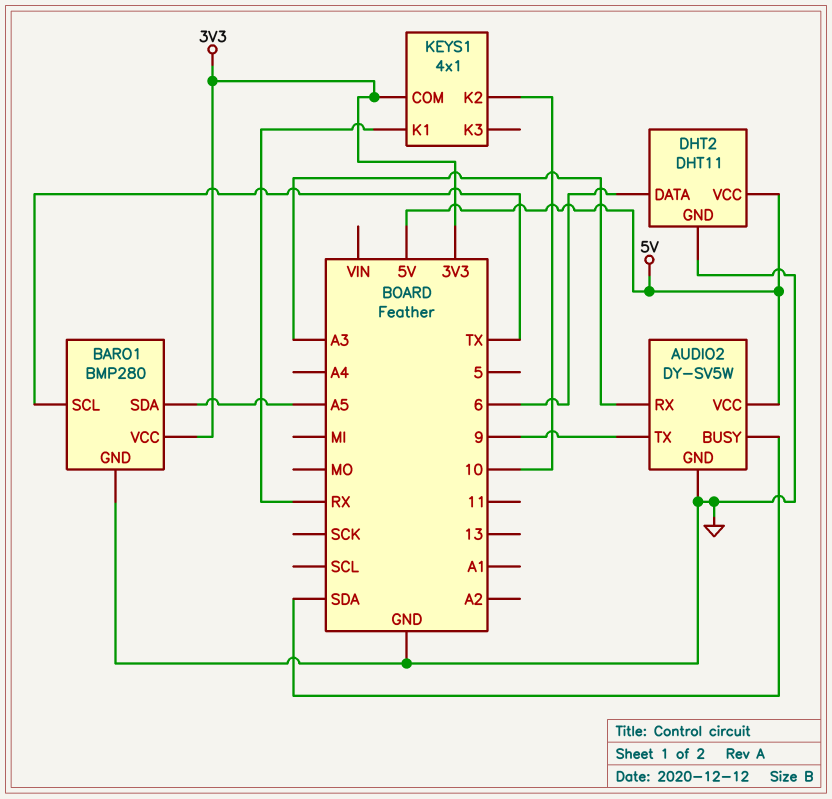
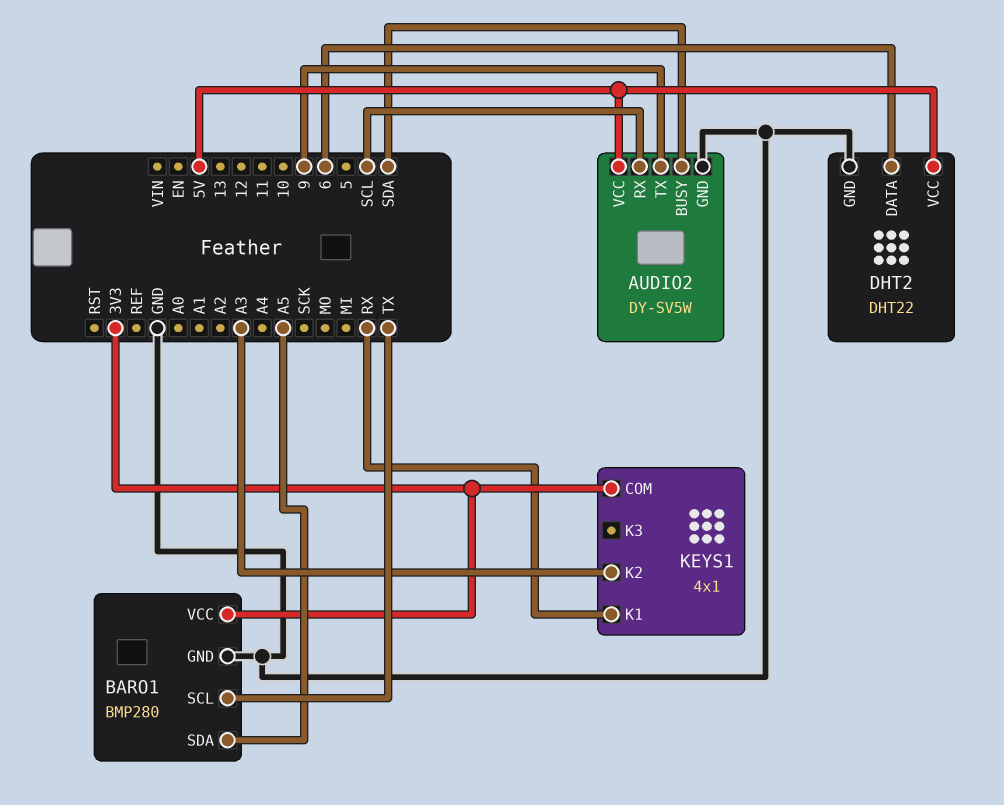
AUDIO2 pin RX: A3 -> SCL
DHT2: DHT11 -> DHT22
KEYS1 pin K2: 10 -> A3

